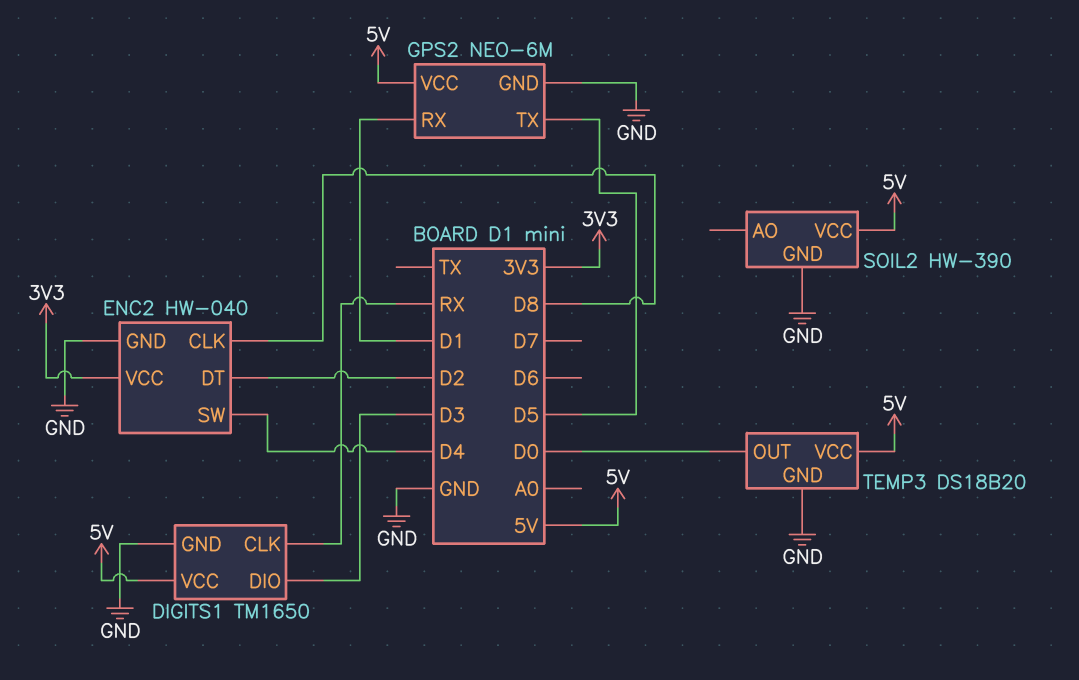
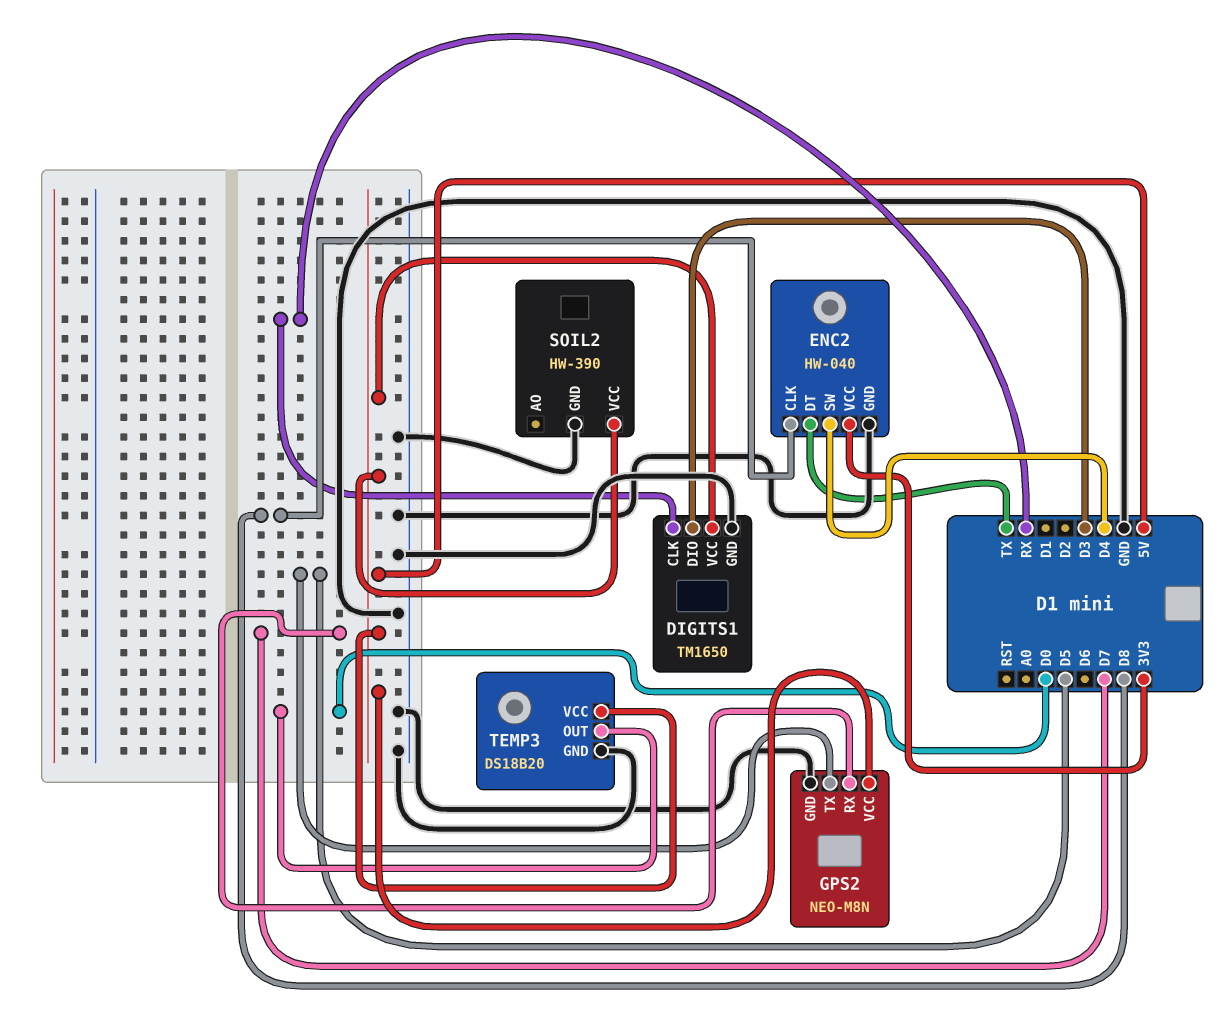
ENC2 pin DT: D2 -> TX
GPS2: NEO-6M -> NEO-M8N
GPS2 pin RX: D1 -> D7

